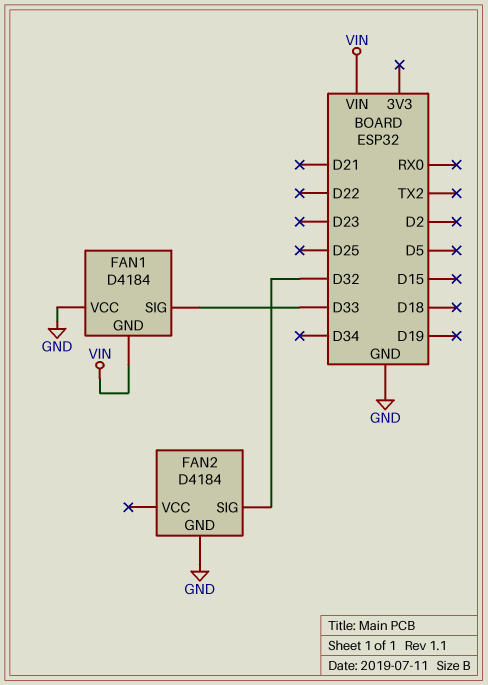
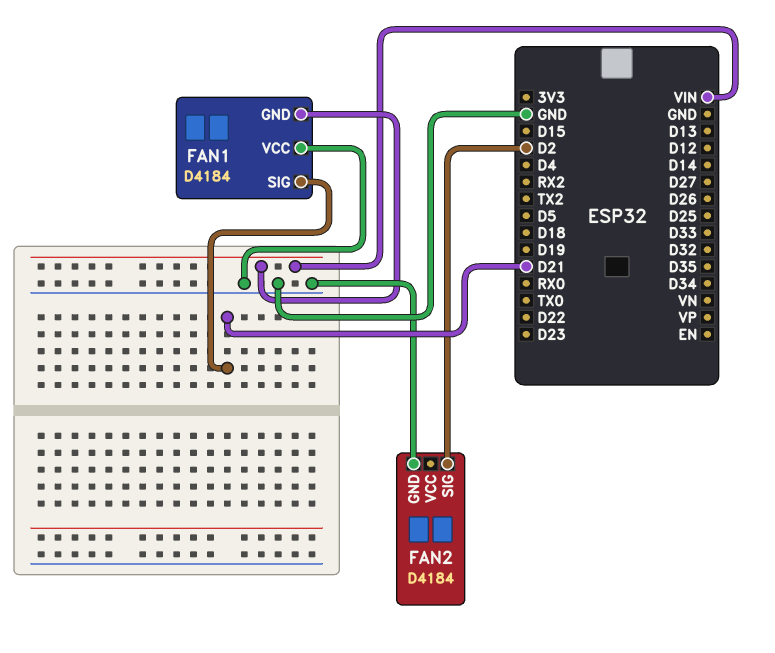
FAN1 pin SIG: D33 -> D21
FAN2 pin SIG: D32 -> D2

